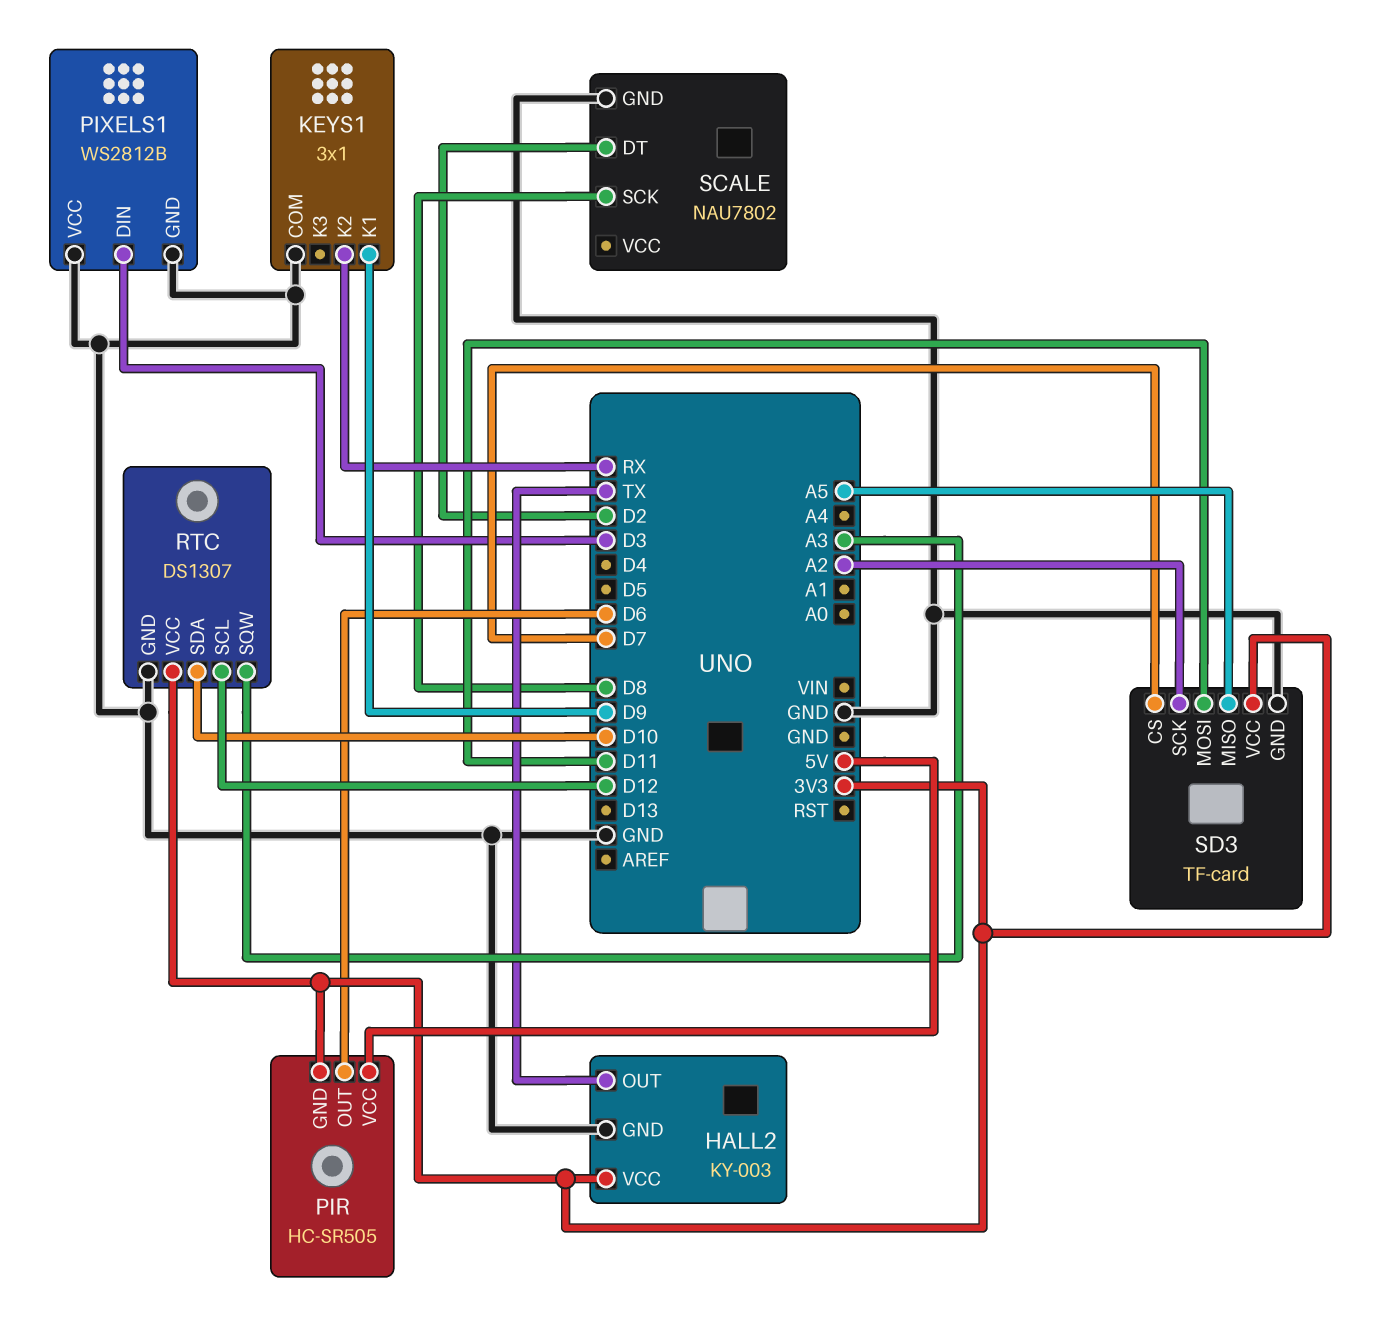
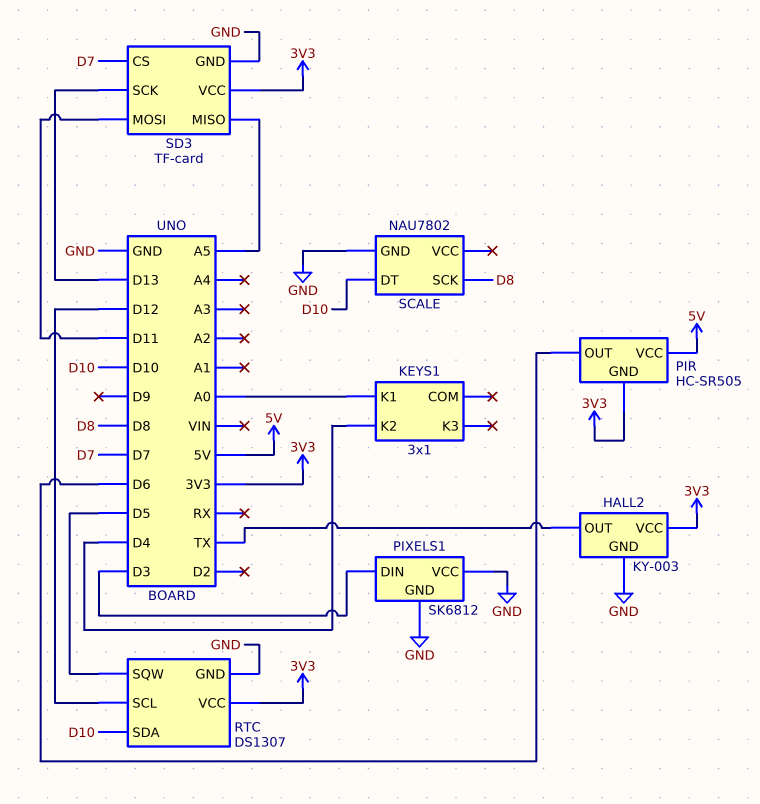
KEYS1 pin COM: GND -> none
KEYS1 pin K1: D9 -> A0
KEYS1 pin K2: RX -> D4
PIXELS1: WS2812B -> SK6812
RTC pin SQW: A3 -> D5
SCALE pin DT: D2 -> D10
SD3 pin SCK: A2 -> D13

